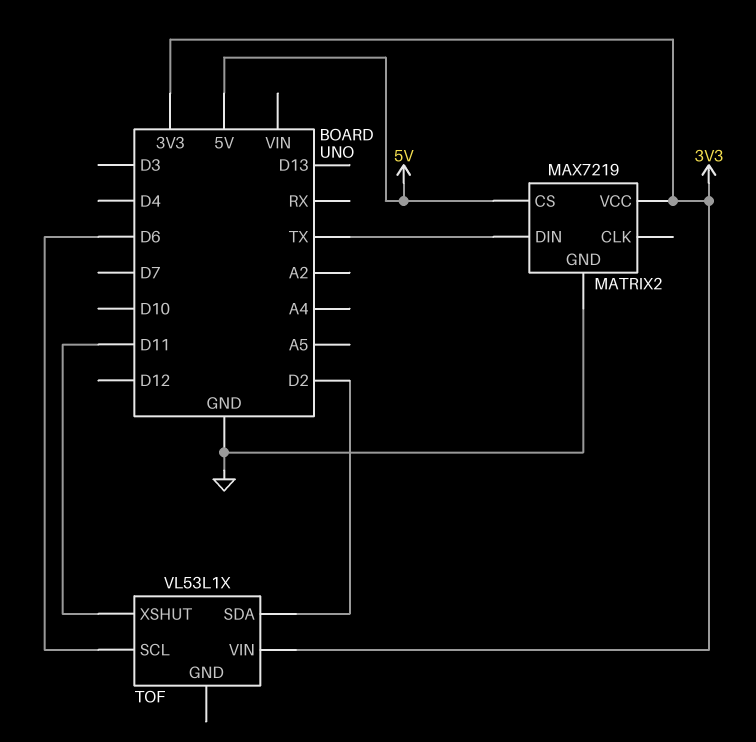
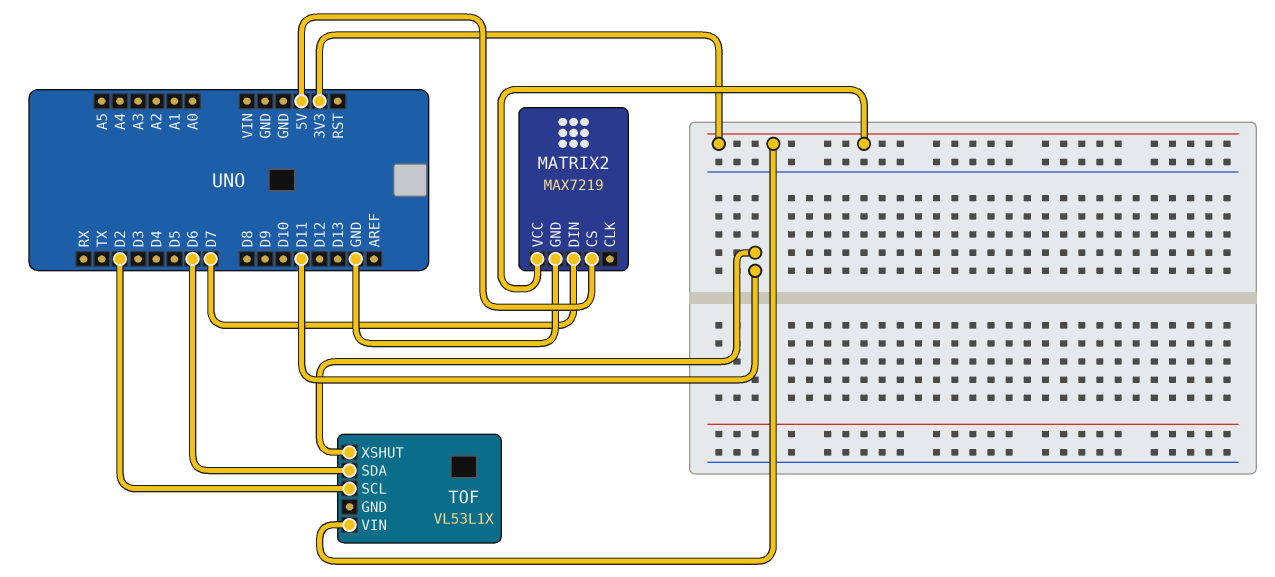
MATRIX2 pin DIN: TX -> D7
TOF pin SCL: D6 -> D2
TOF pin SDA: D2 -> D6

